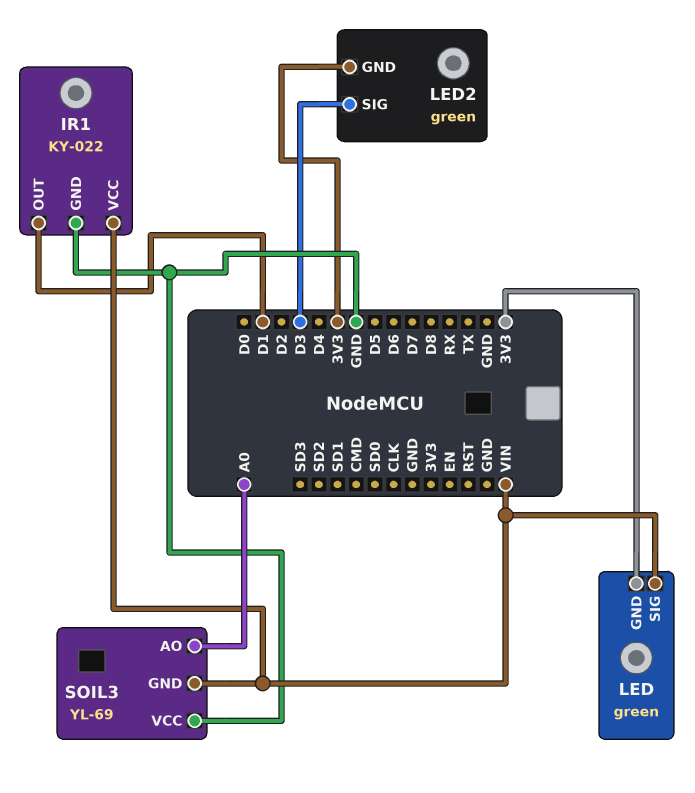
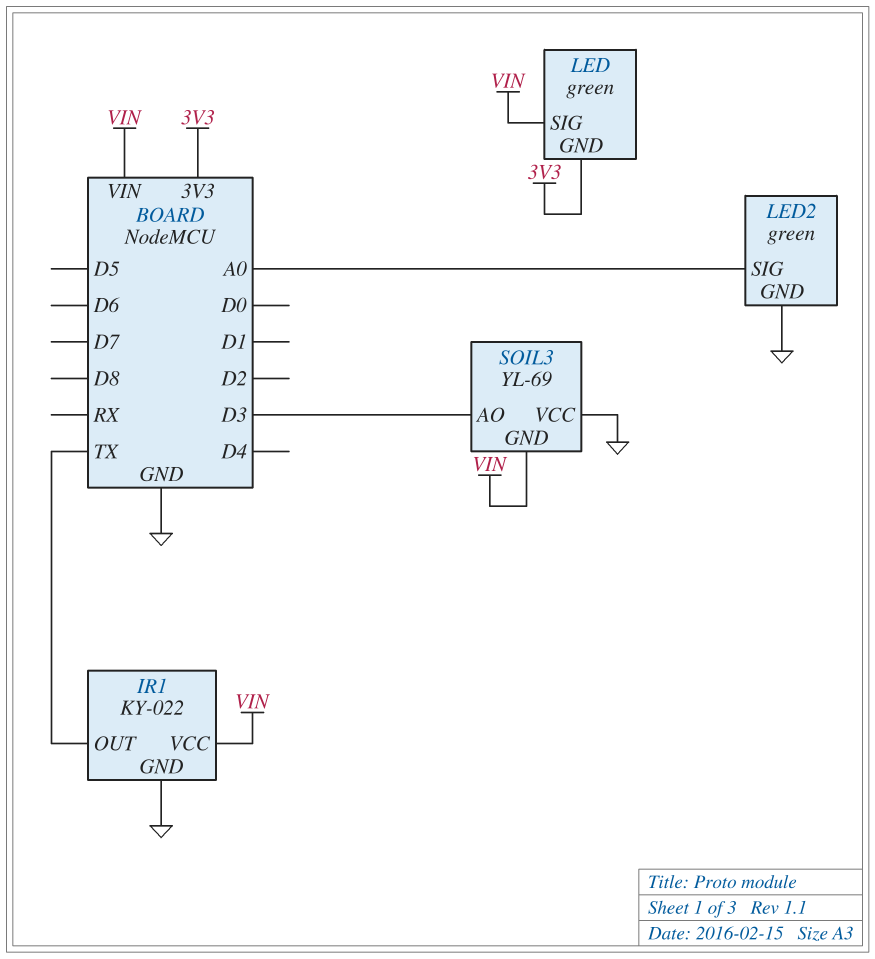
IR1 pin OUT: D1 -> TX
LED2 pin GND: 3V3 -> GND
LED2 pin SIG: D3 -> A0
SOIL3 pin AO: A0 -> D3

